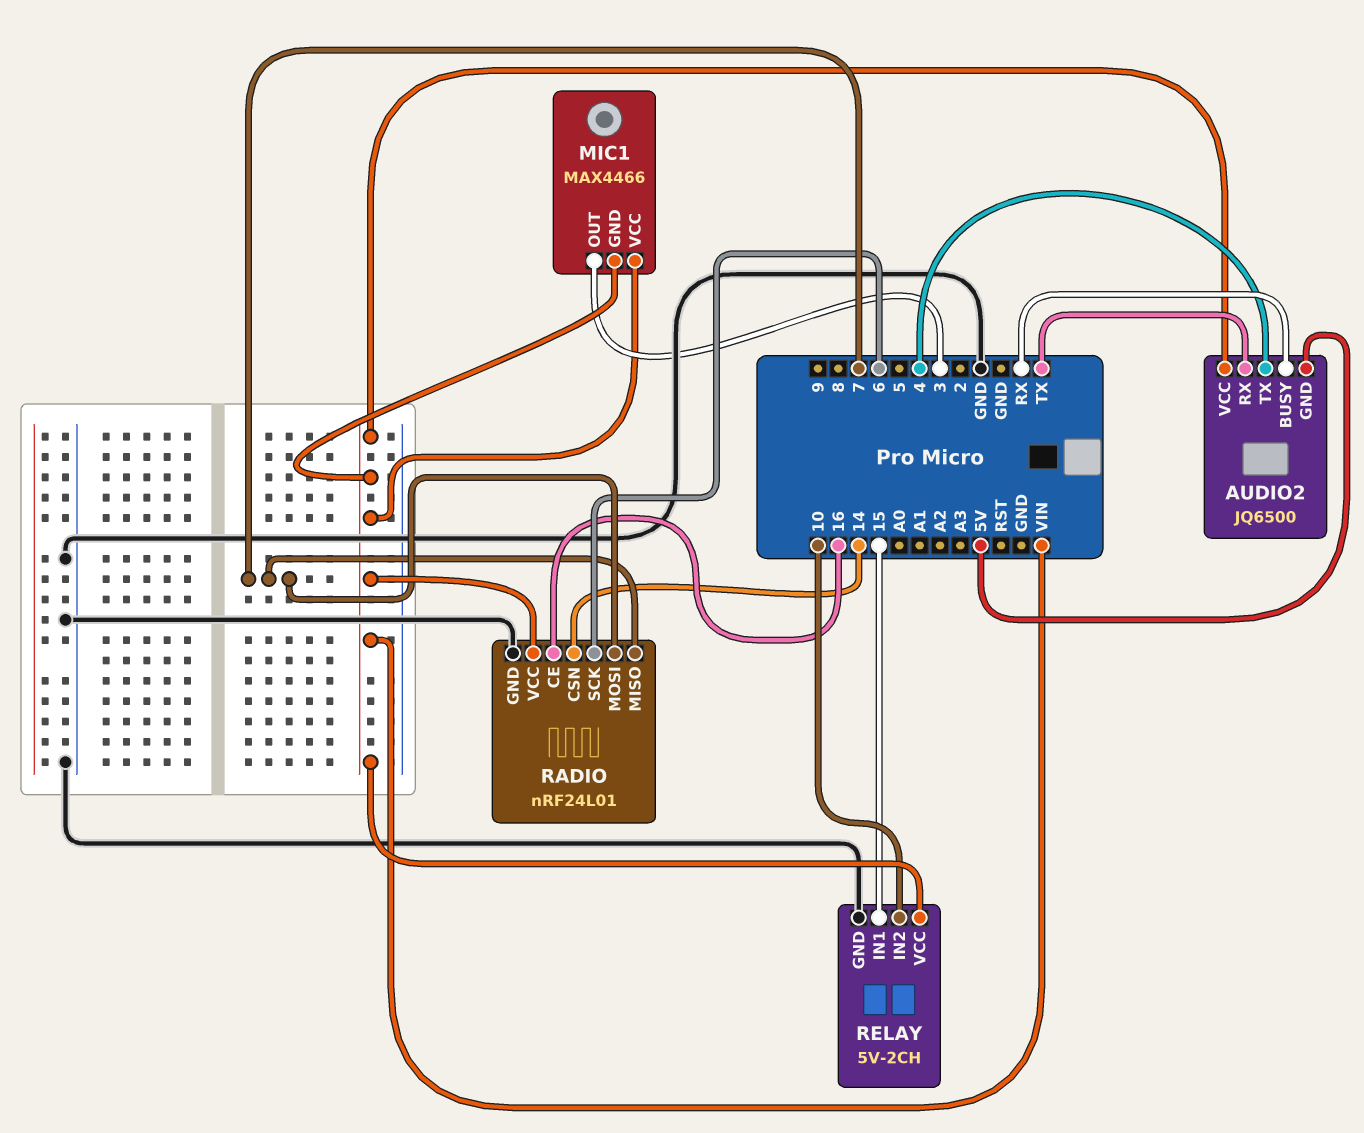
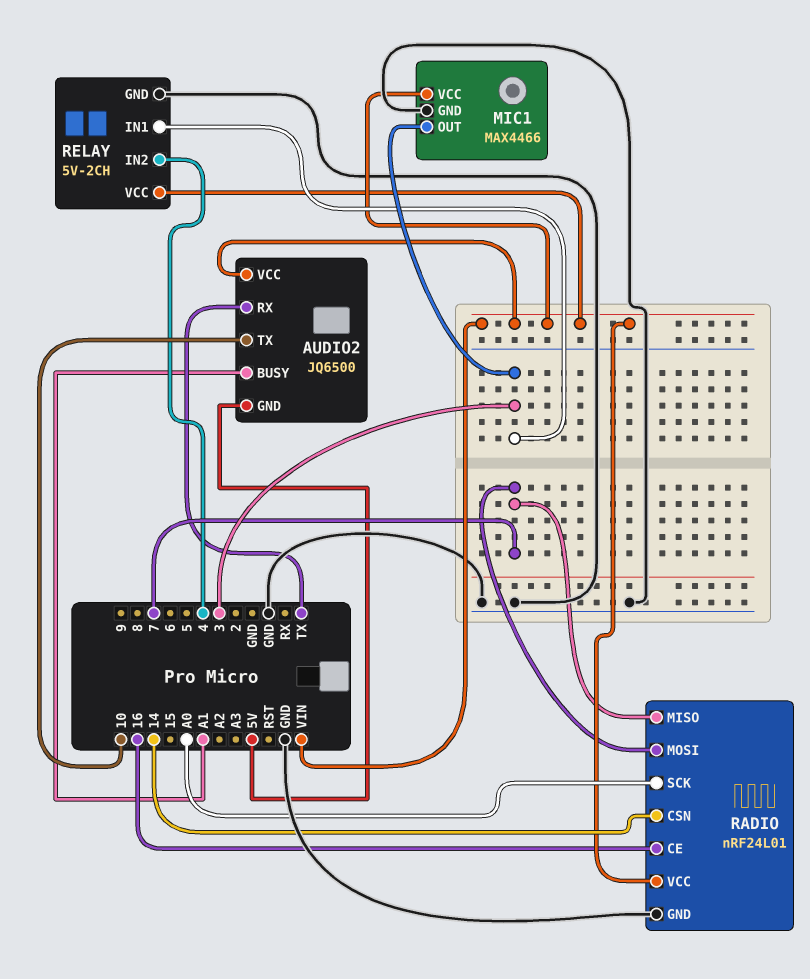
AUDIO2 pin BUSY: RX -> A1
AUDIO2 pin TX: 4 -> 10
MIC1 pin GND: VIN -> GND
RADIO pin SCK: 6 -> A0
RELAY pin IN1: 15 -> 3
RELAY pin IN2: 10 -> 4

